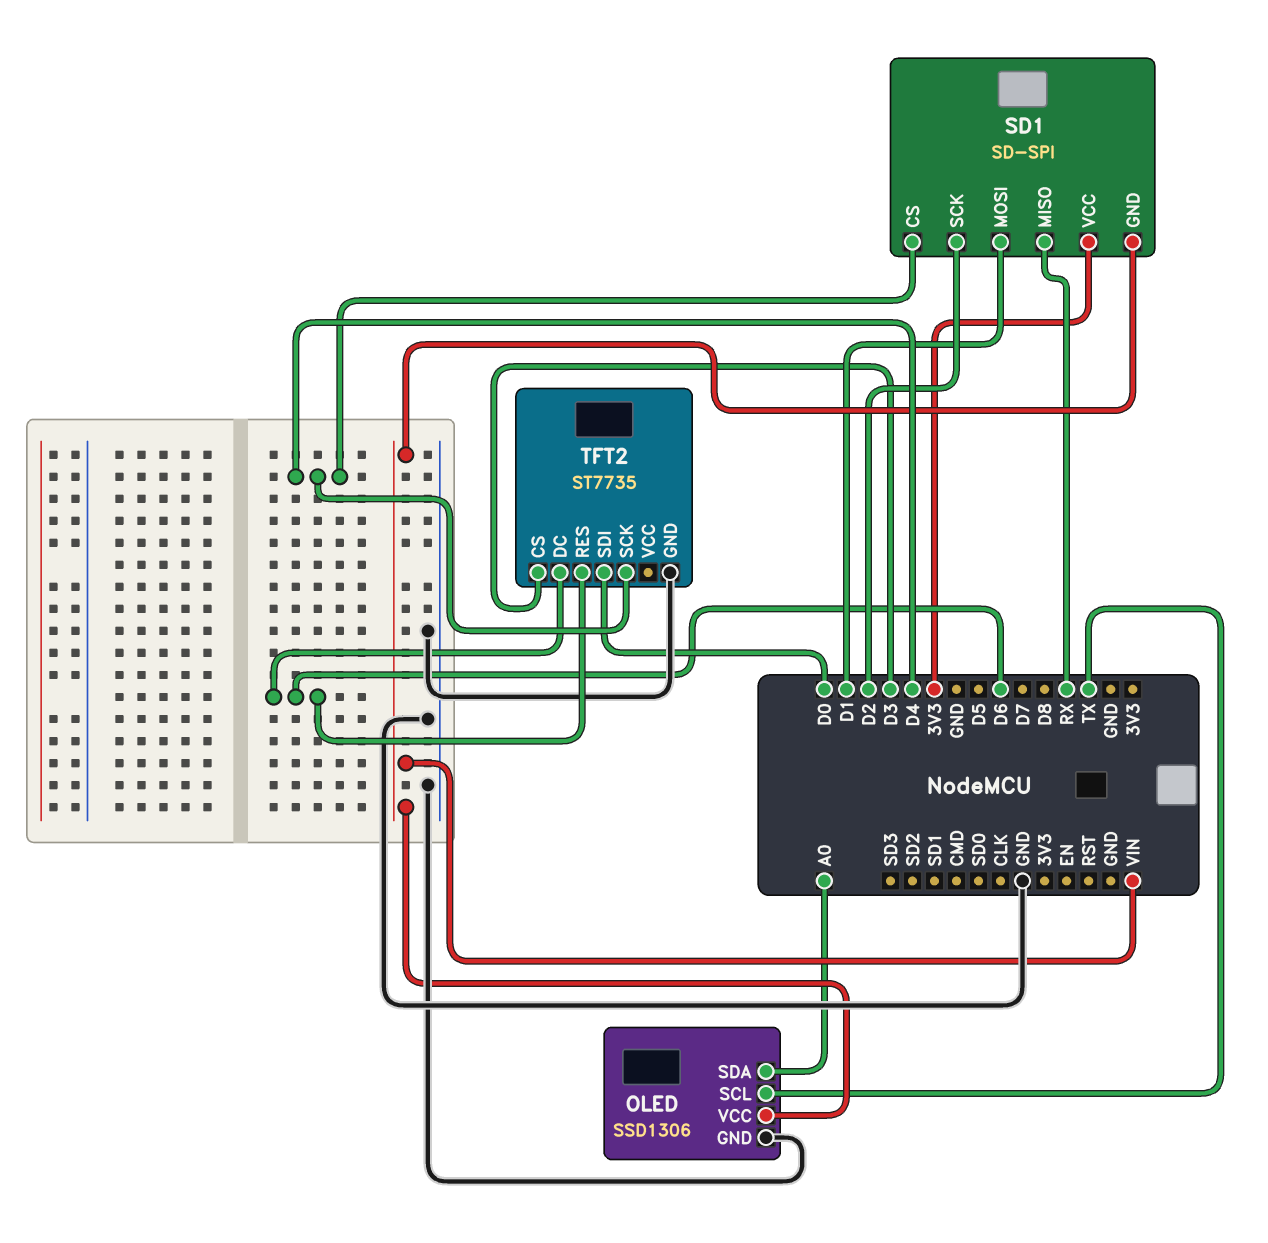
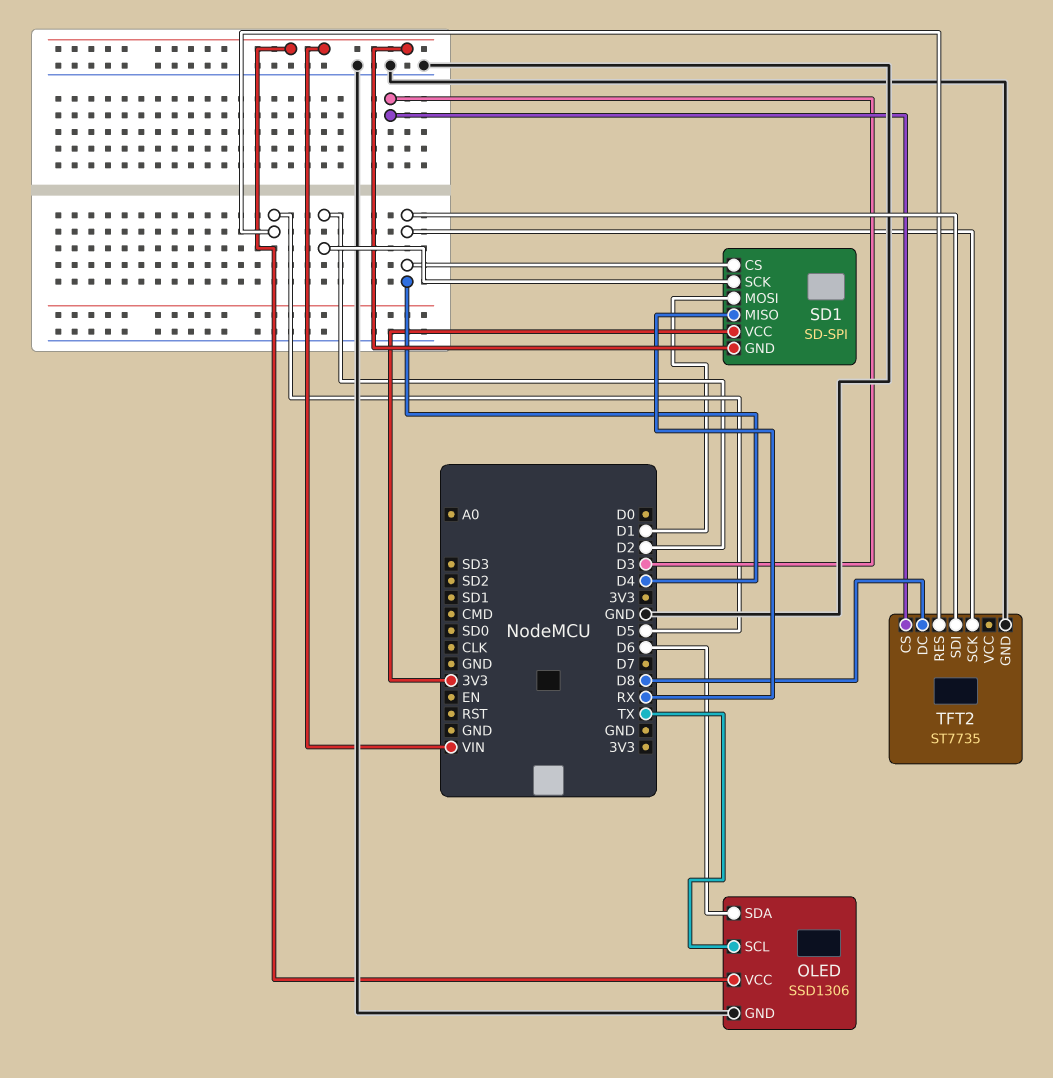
OLED pin SDA: A0 -> D6
TFT2 pin DC: D6 -> D8
TFT2 pin RES: D6 -> D5
TFT2 pin SDI: D0 -> D4

